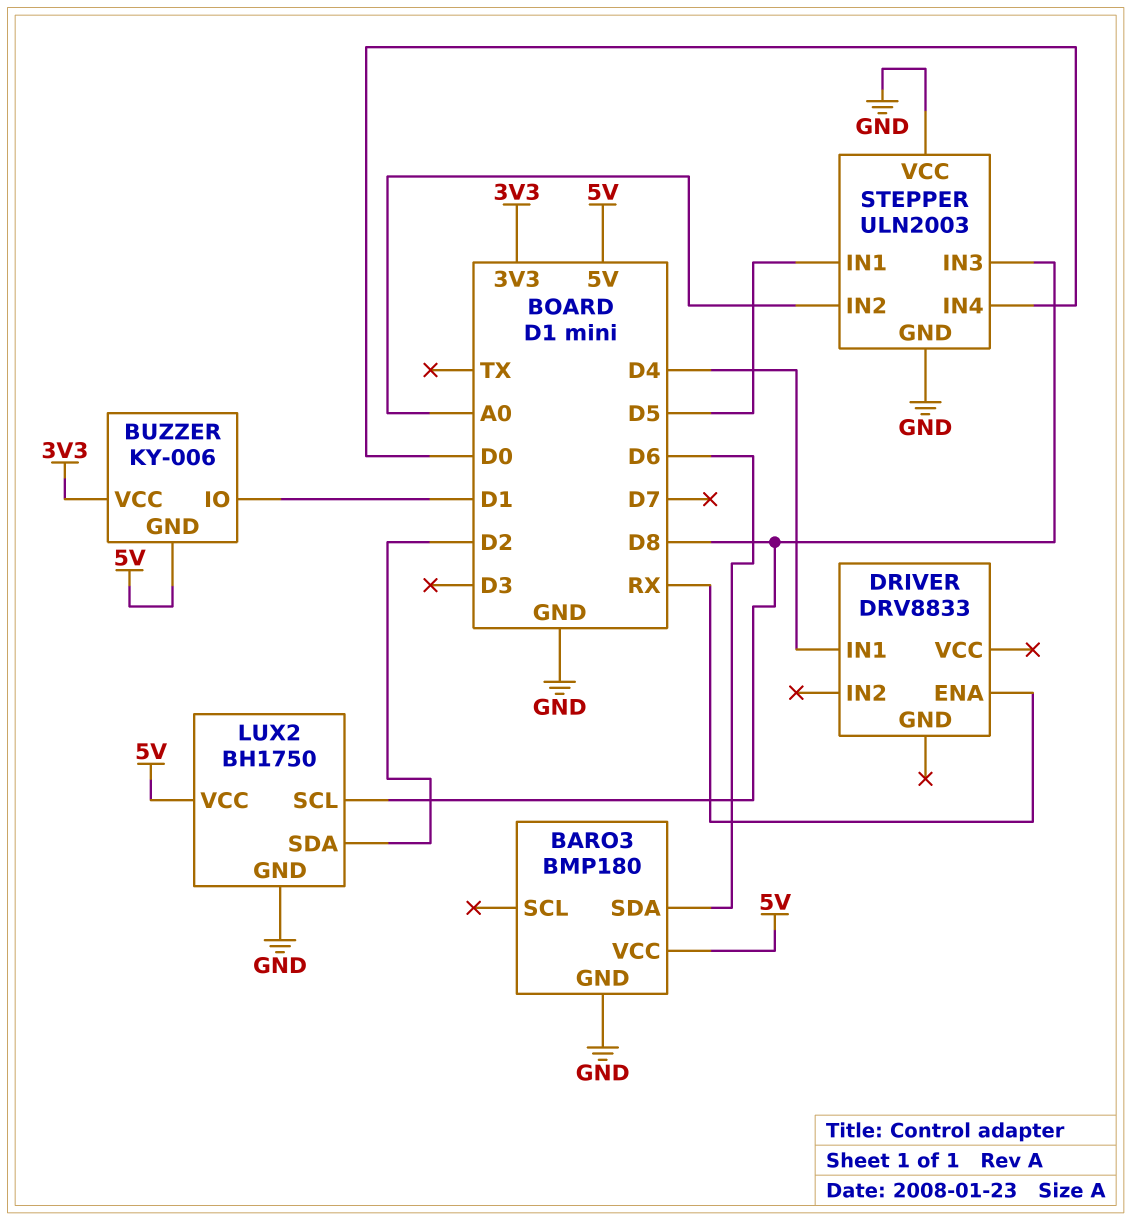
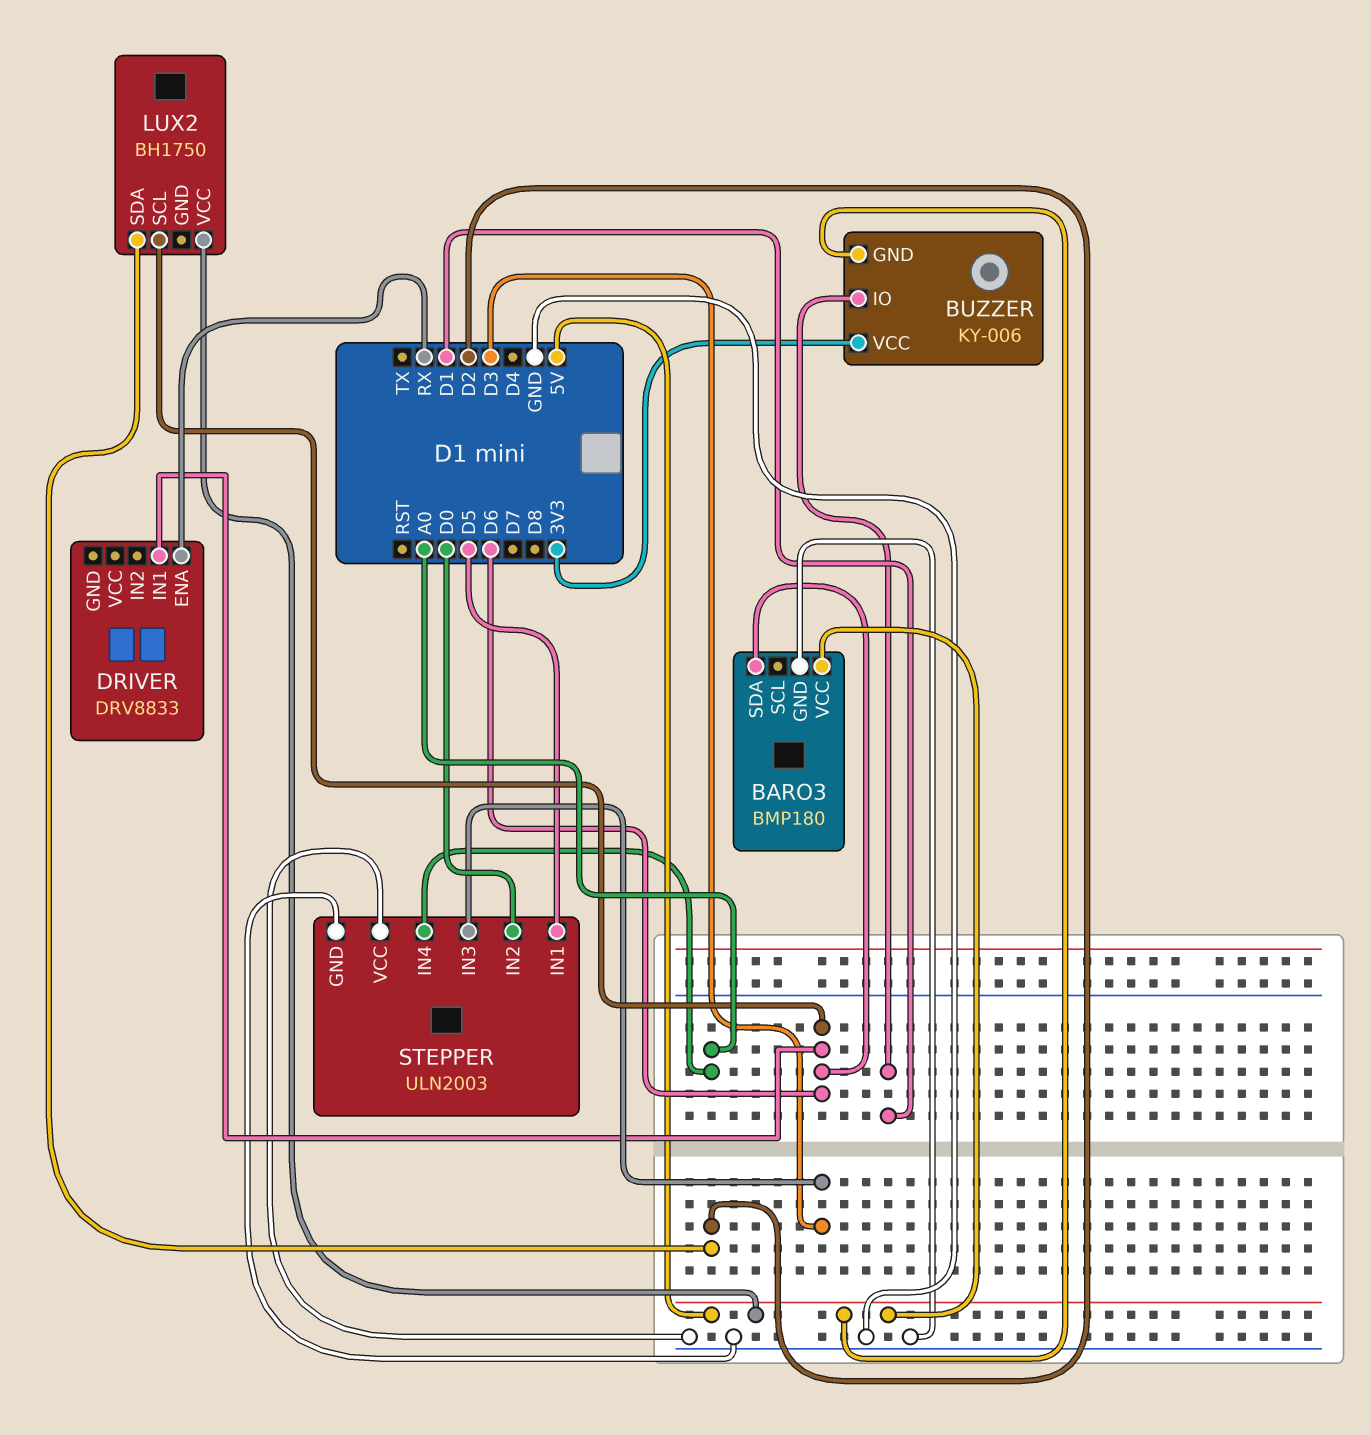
DRIVER pin IN1: D4 -> D6
LUX2 pin GND: GND -> none
LUX2 pin SCL: D8 -> D6
STEPPER pin IN2: A0 -> D0
STEPPER pin IN3: D8 -> D3
STEPPER pin IN4: D0 -> A0

